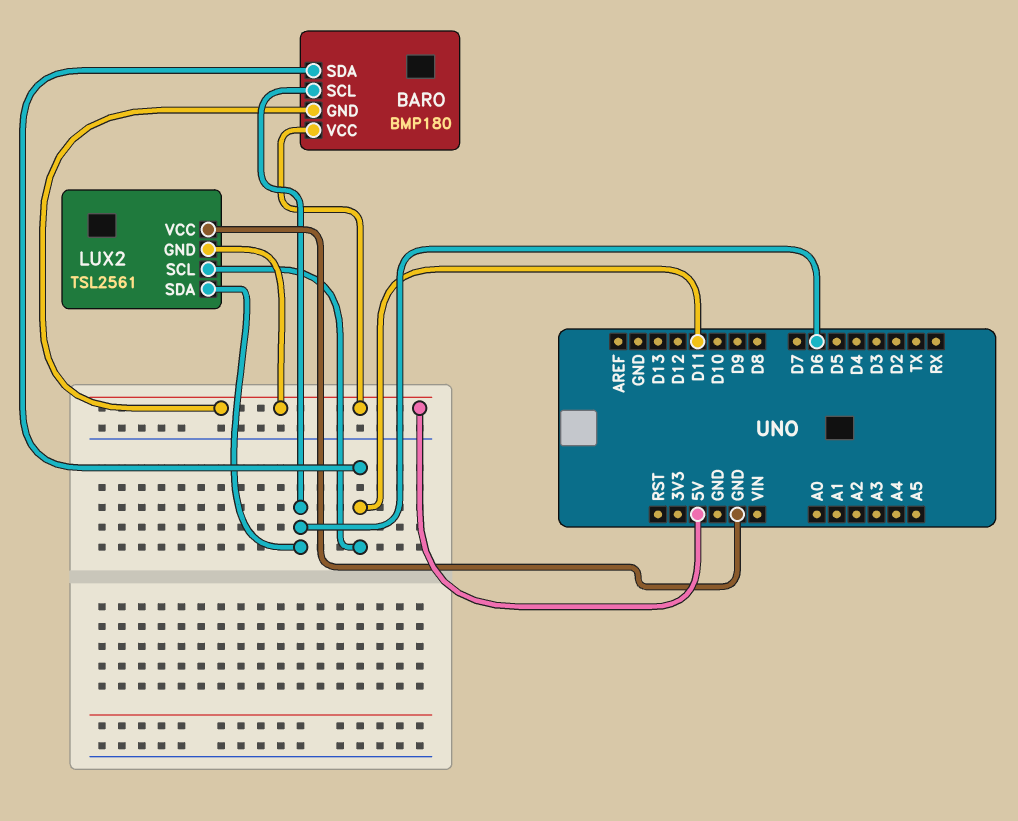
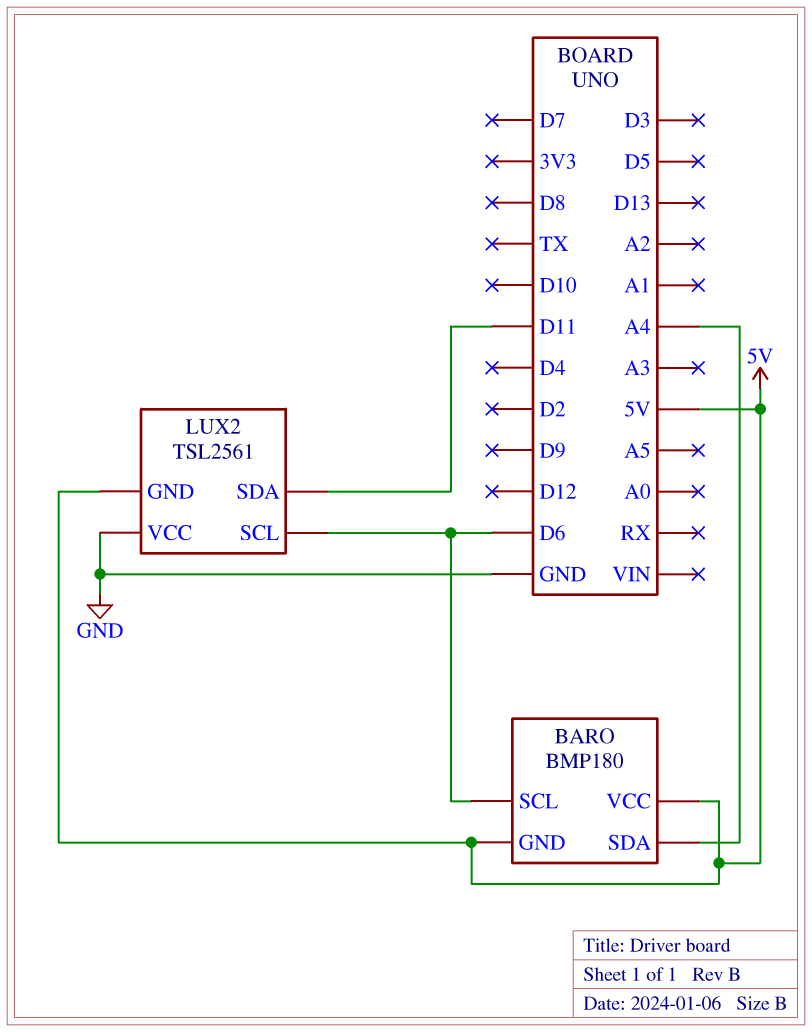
BARO pin SDA: D11 -> A4
LUX2 pin SCL: D11 -> D6
LUX2 pin SDA: D6 -> D11

